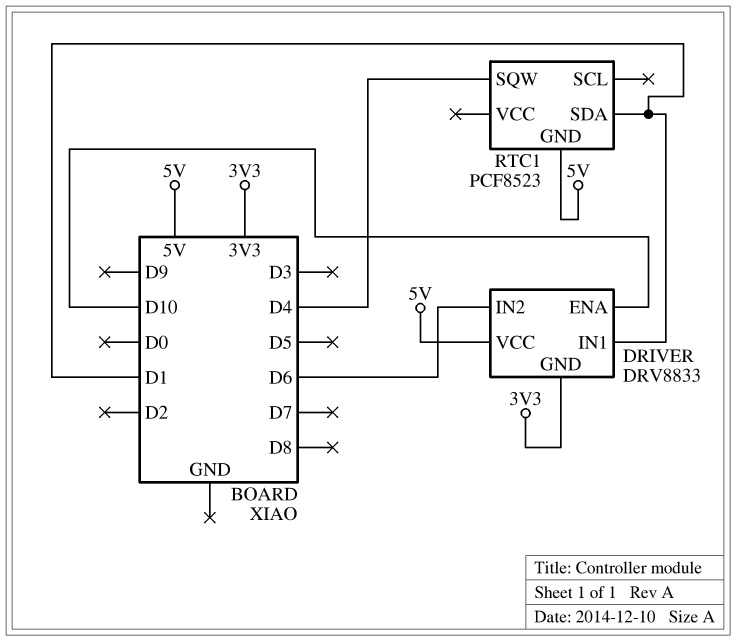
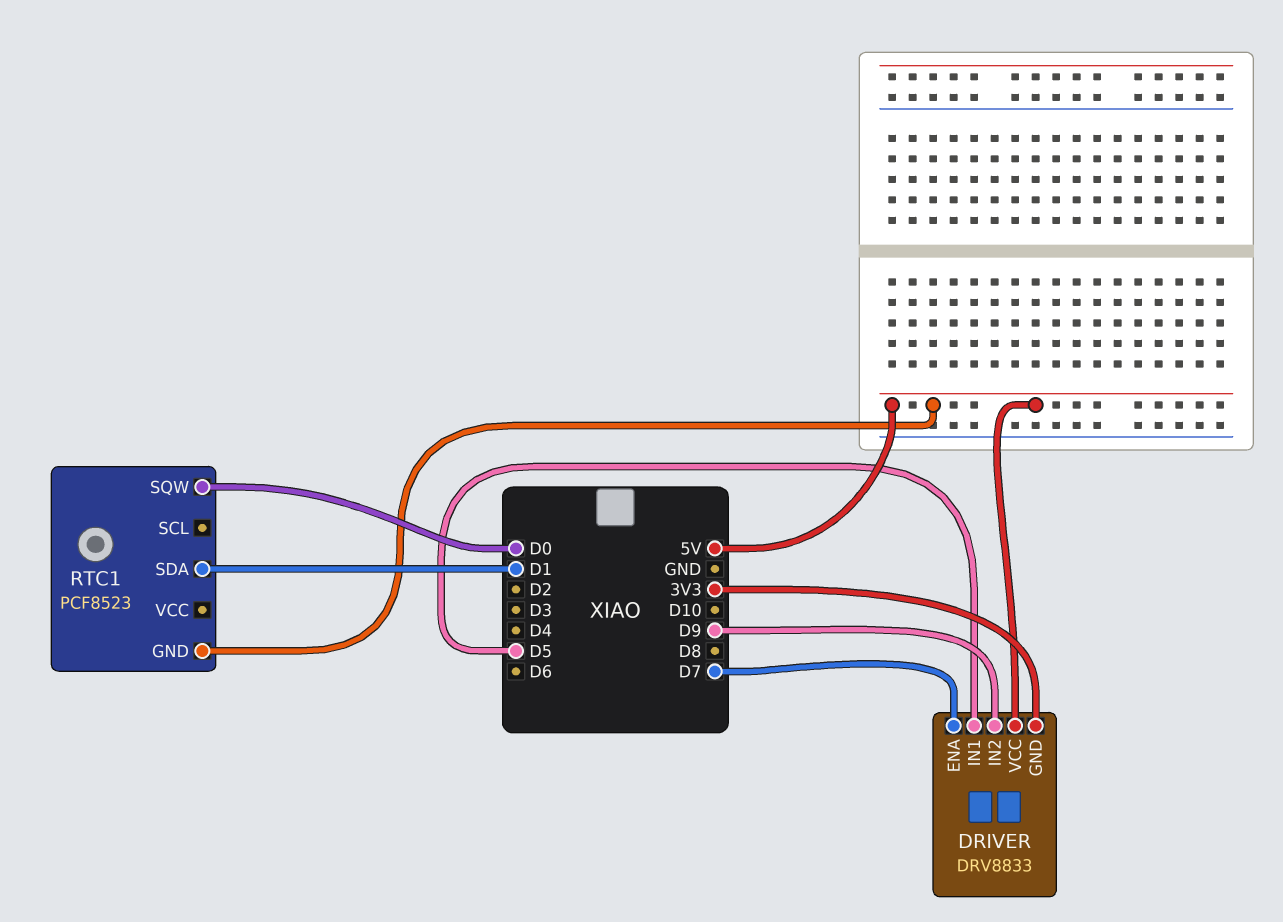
DRIVER pin ENA: D10 -> D7
DRIVER pin IN1: D1 -> D5
DRIVER pin IN2: D6 -> D9
RTC1 pin SQW: D4 -> D0

